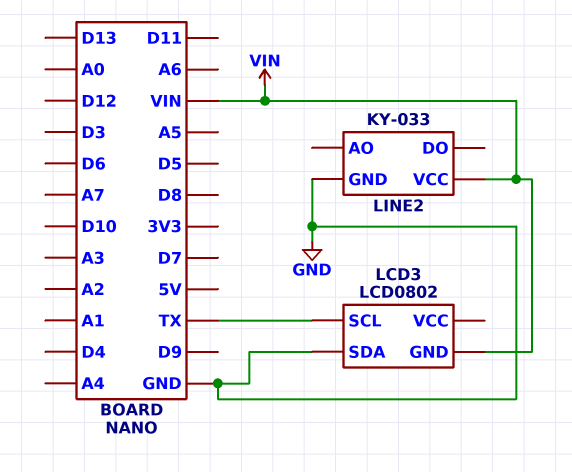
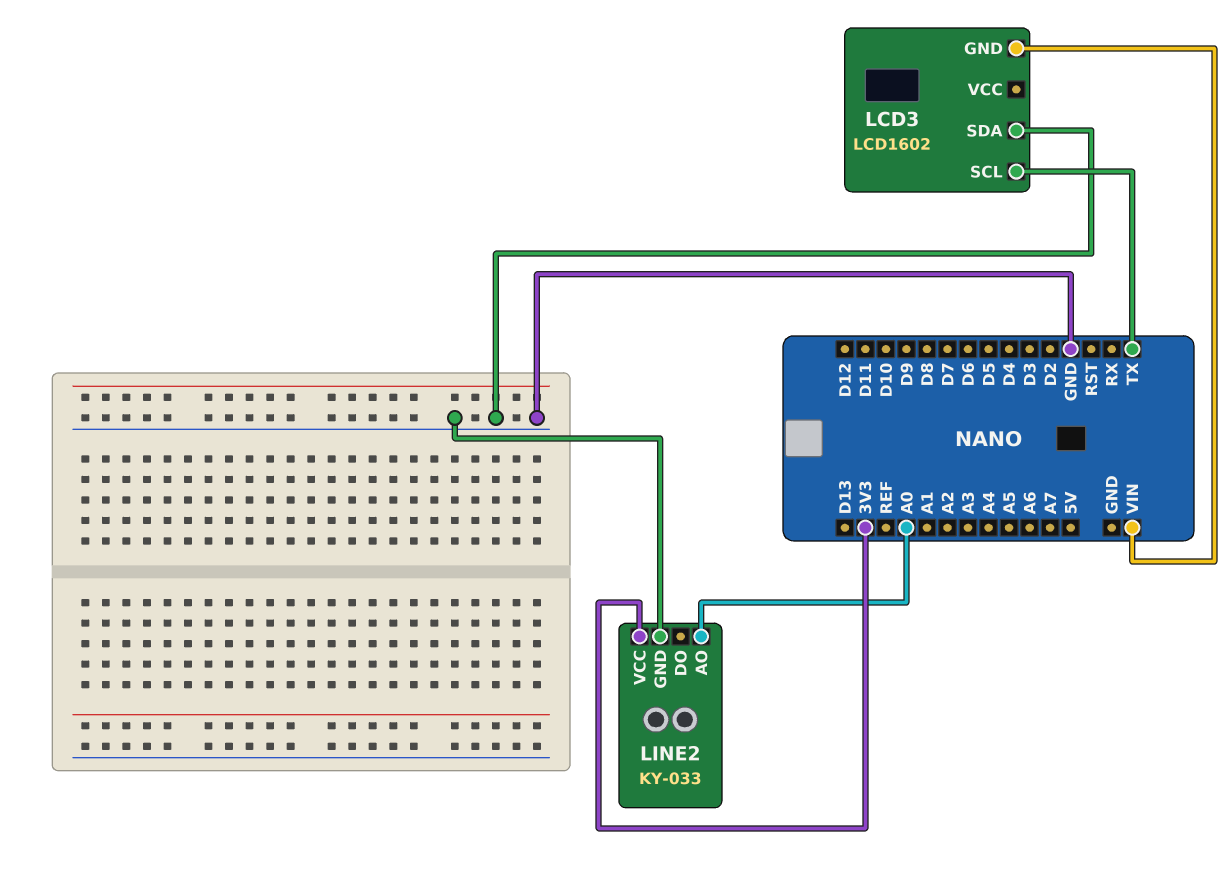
LCD3: LCD0802 -> LCD1602
LINE2 pin AO: none -> A0
LINE2 pin VCC: VIN -> 3V3

